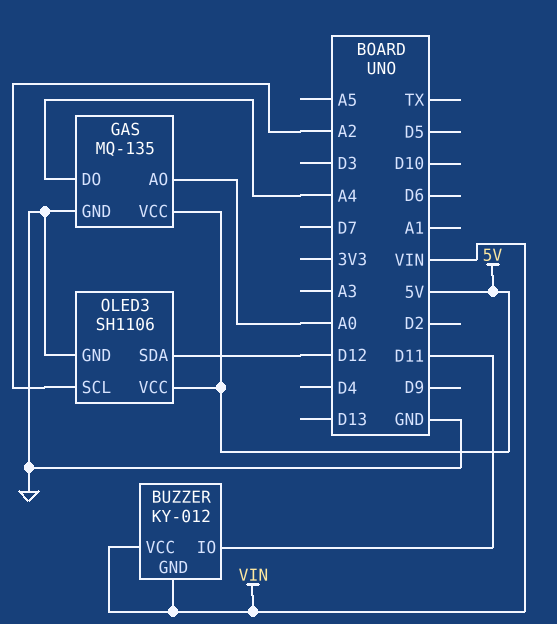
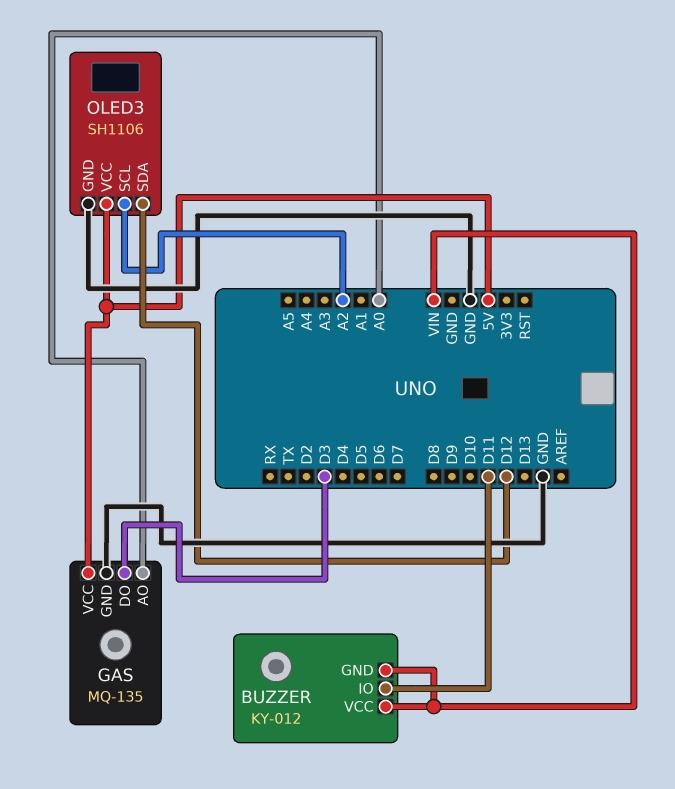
GAS pin DO: A4 -> D3

